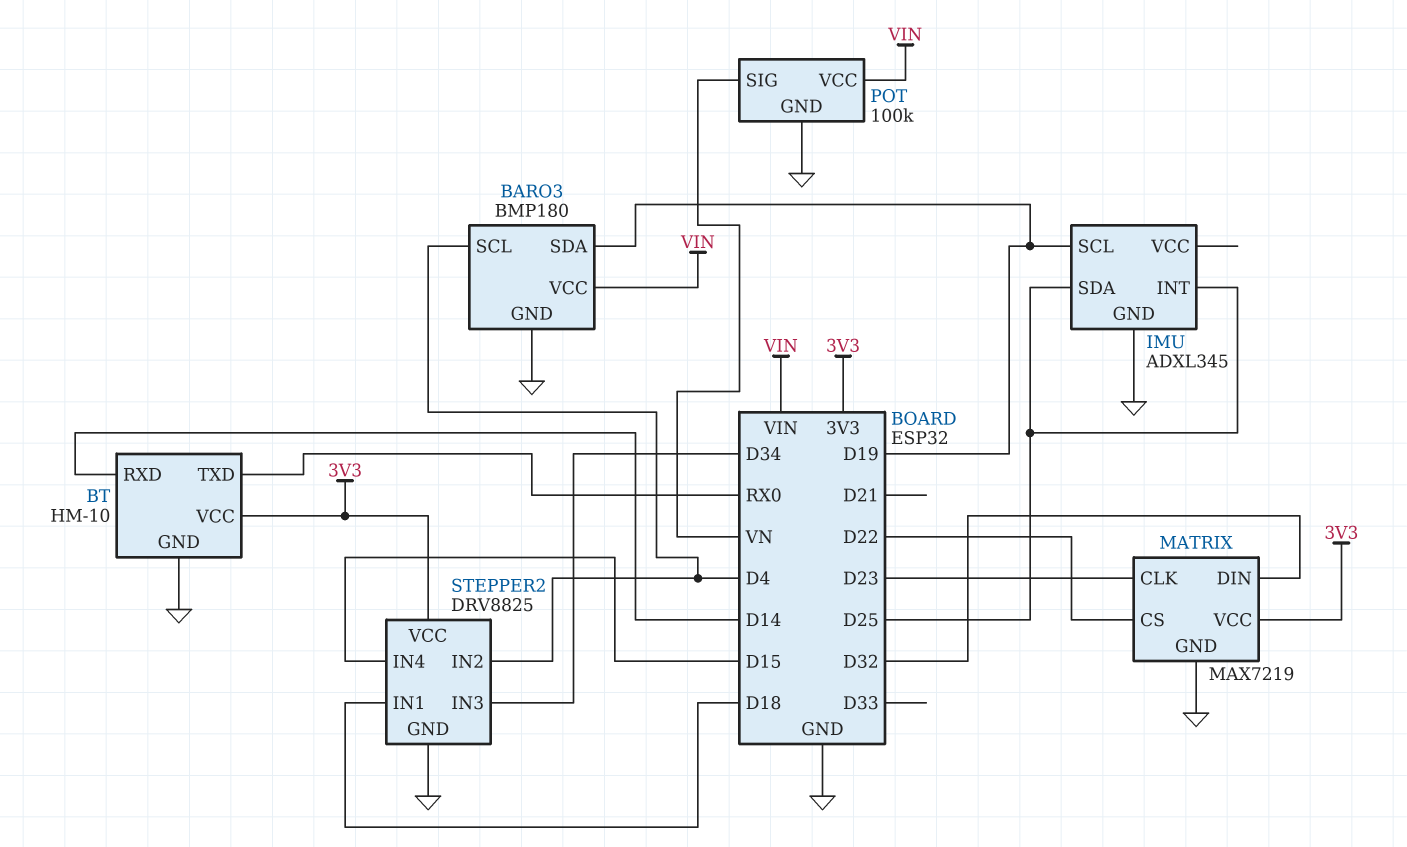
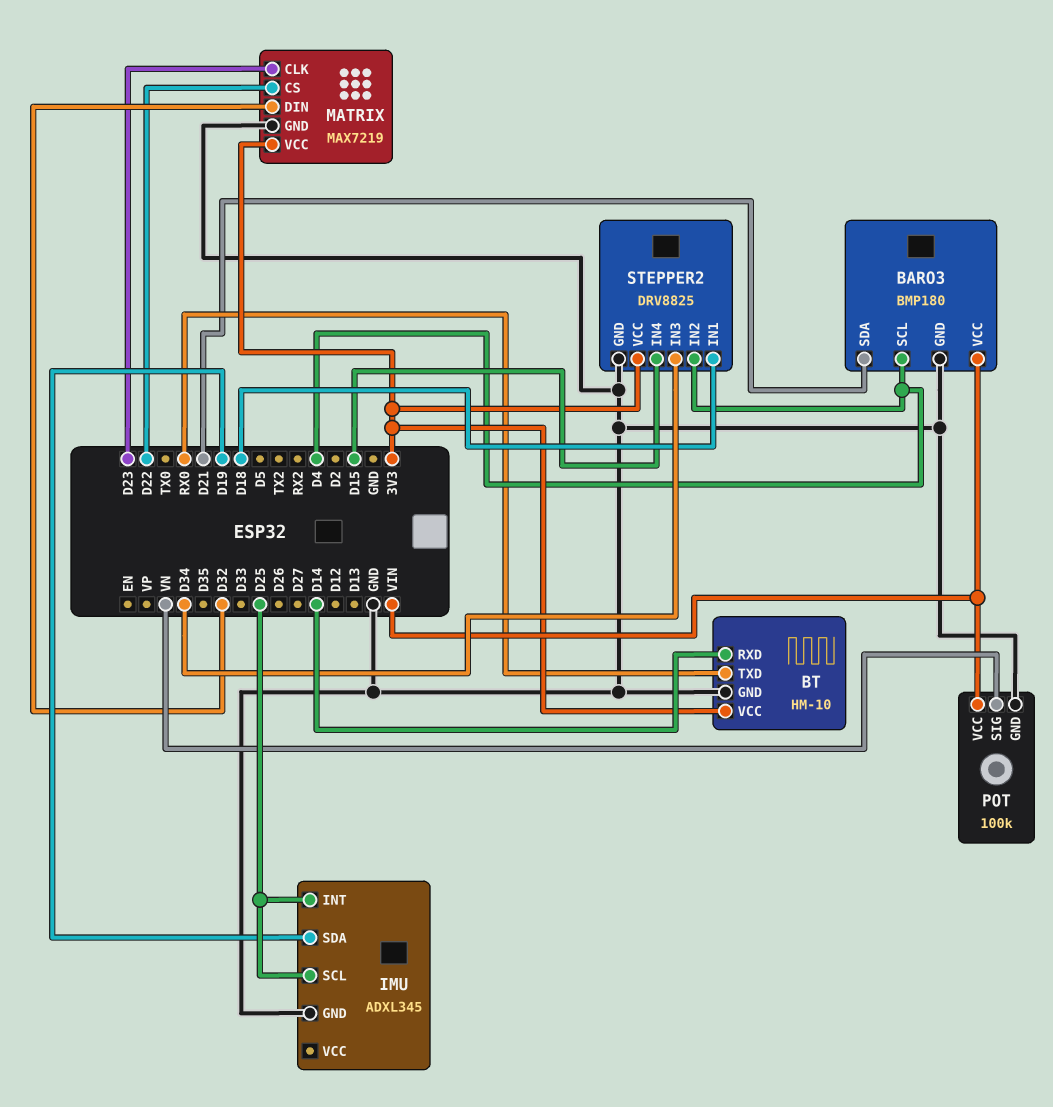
BARO3 pin SDA: D19 -> D21
IMU pin SCL: D19 -> D25
IMU pin SDA: D25 -> D19

